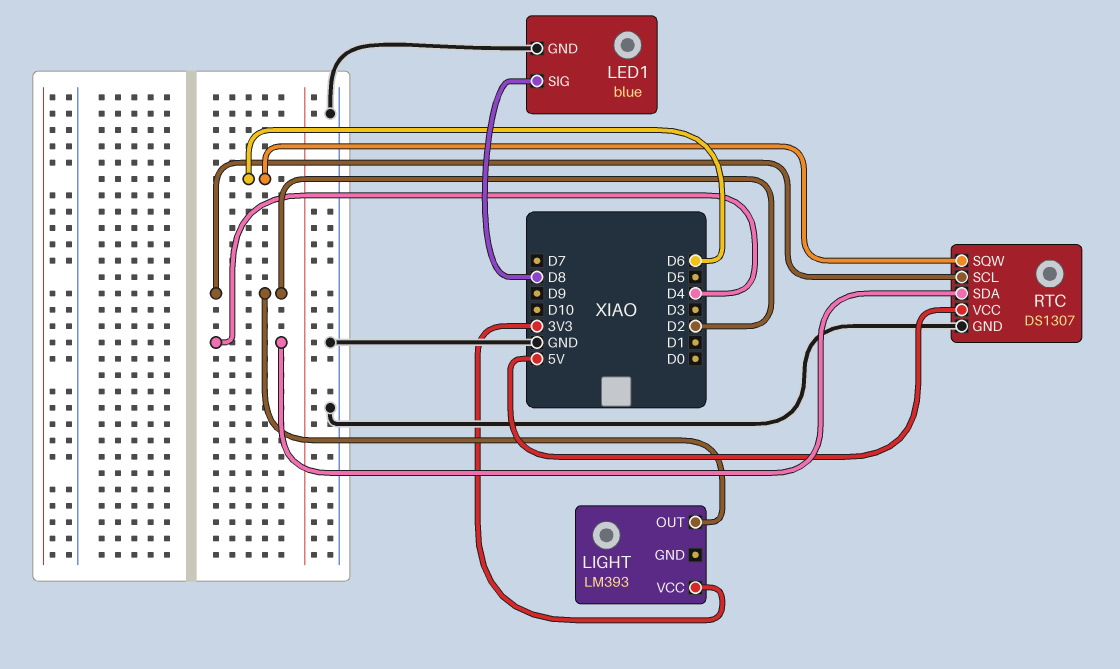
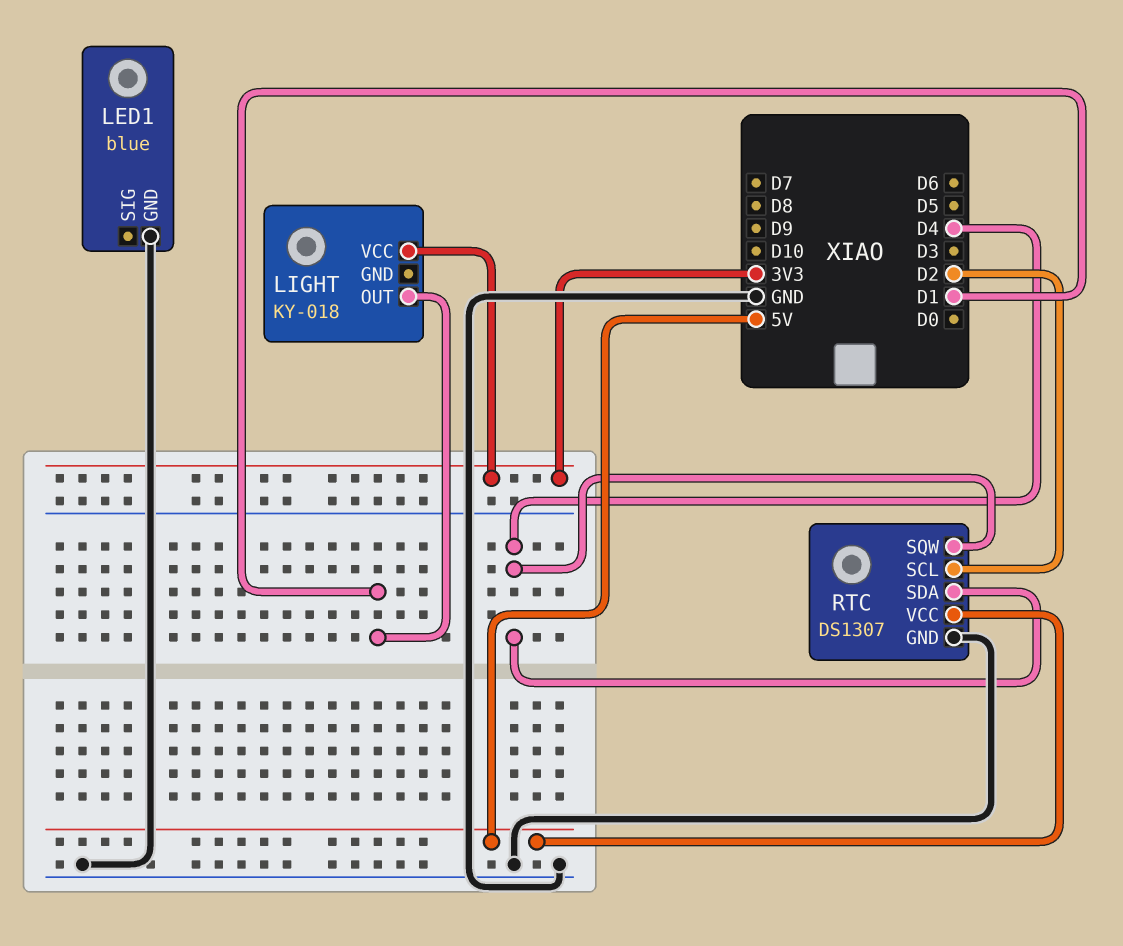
LED1 pin SIG: D8 -> none
LIGHT: LM393 -> KY-018
LIGHT pin OUT: D2 -> D1
RTC pin SQW: D6 -> D4

